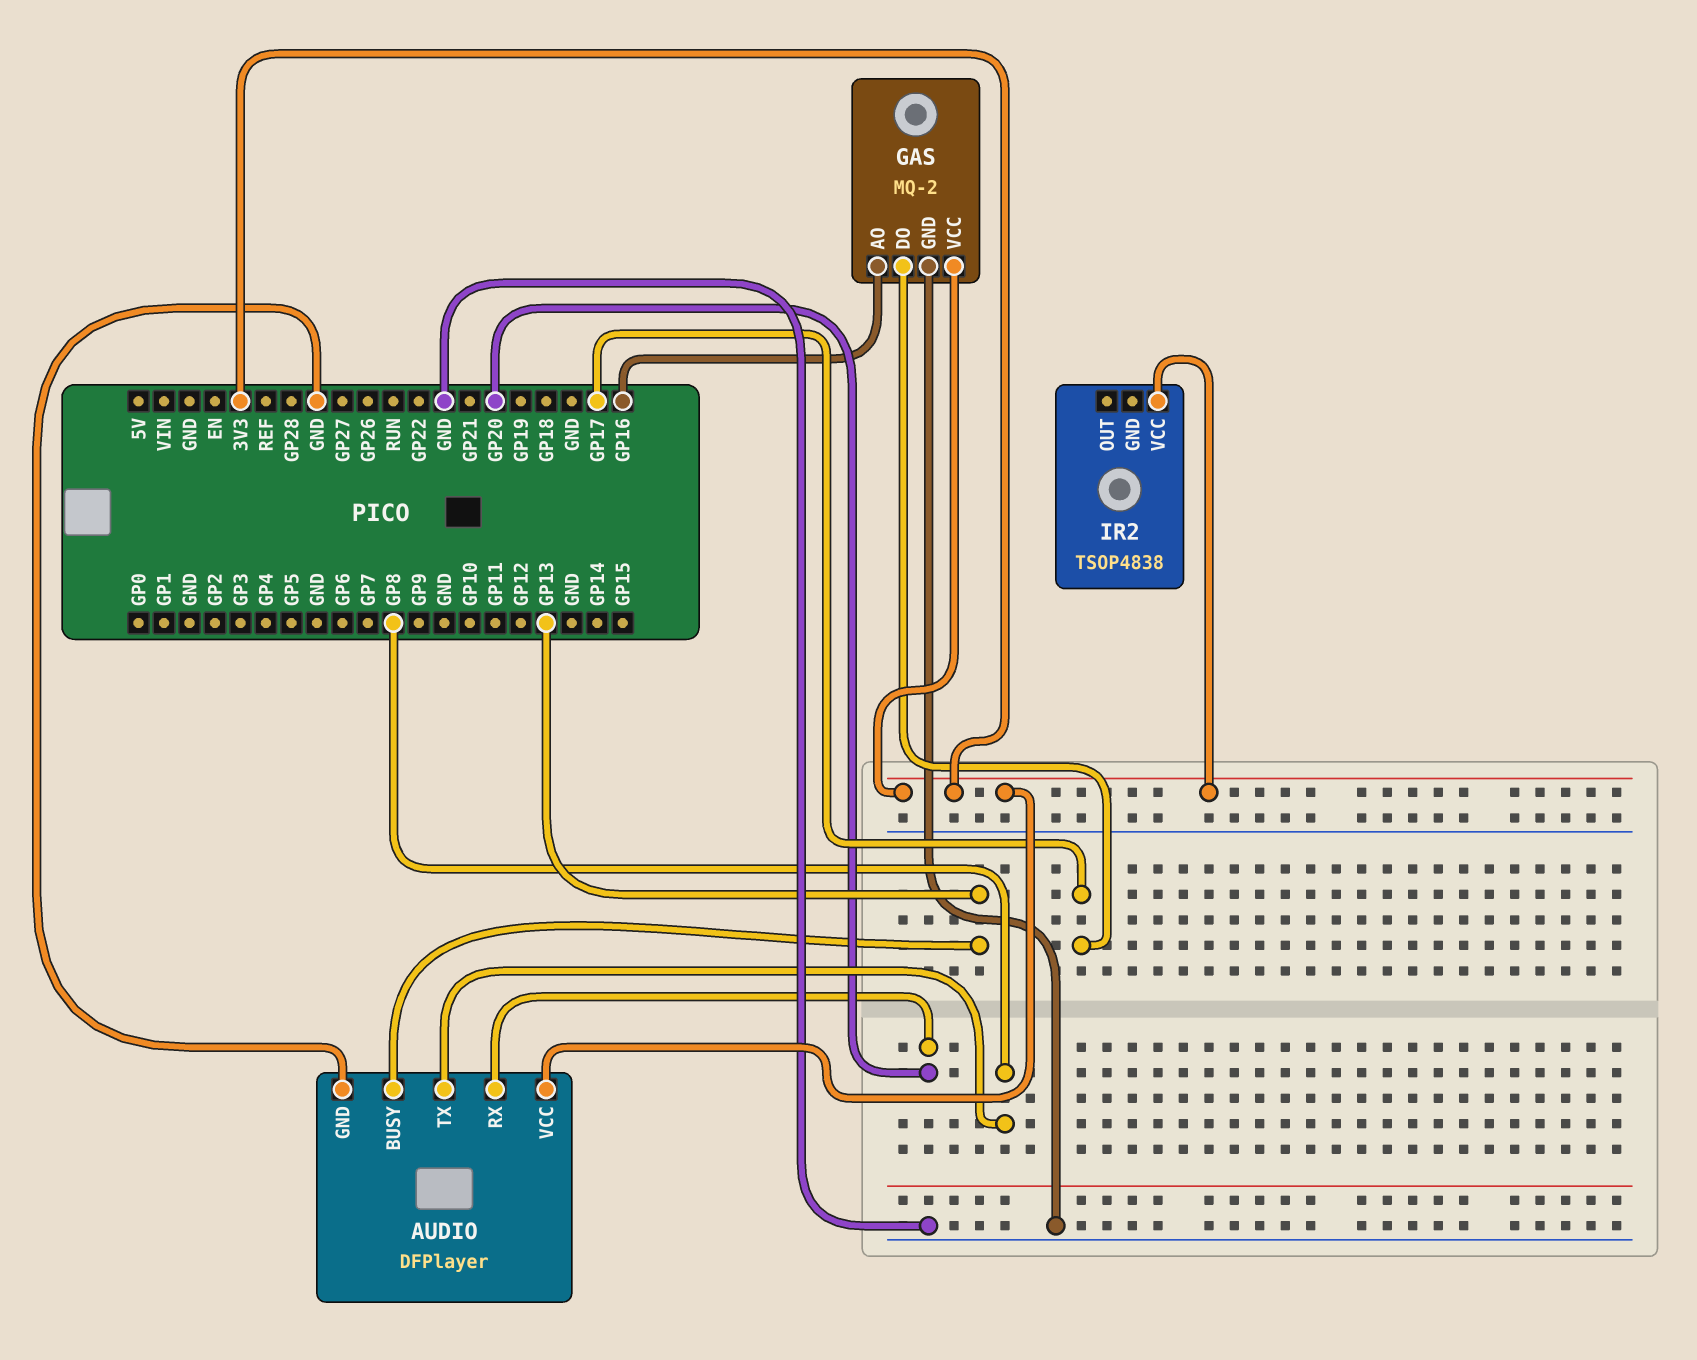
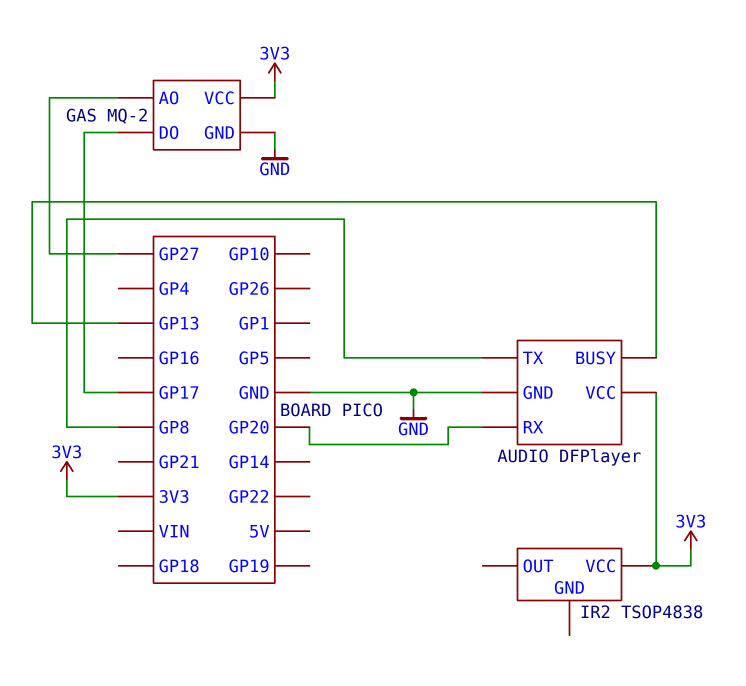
GAS pin AO: GP16 -> GP27

